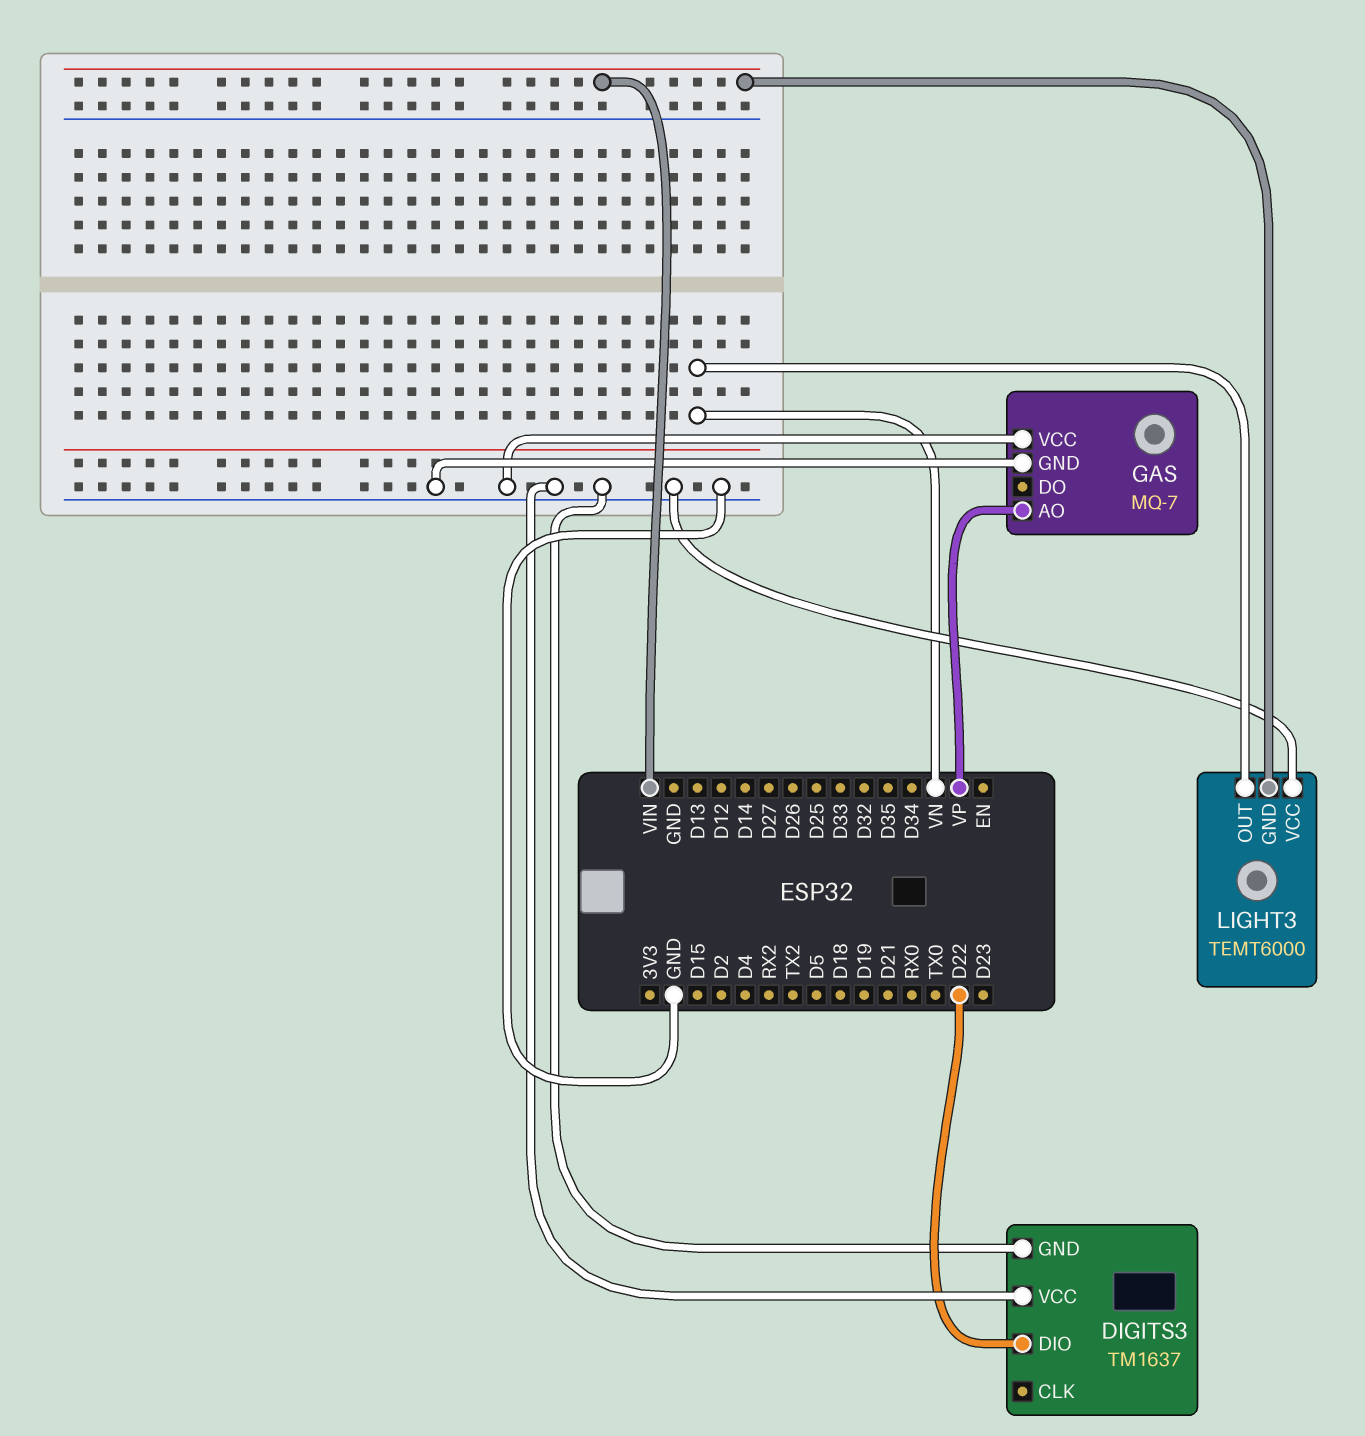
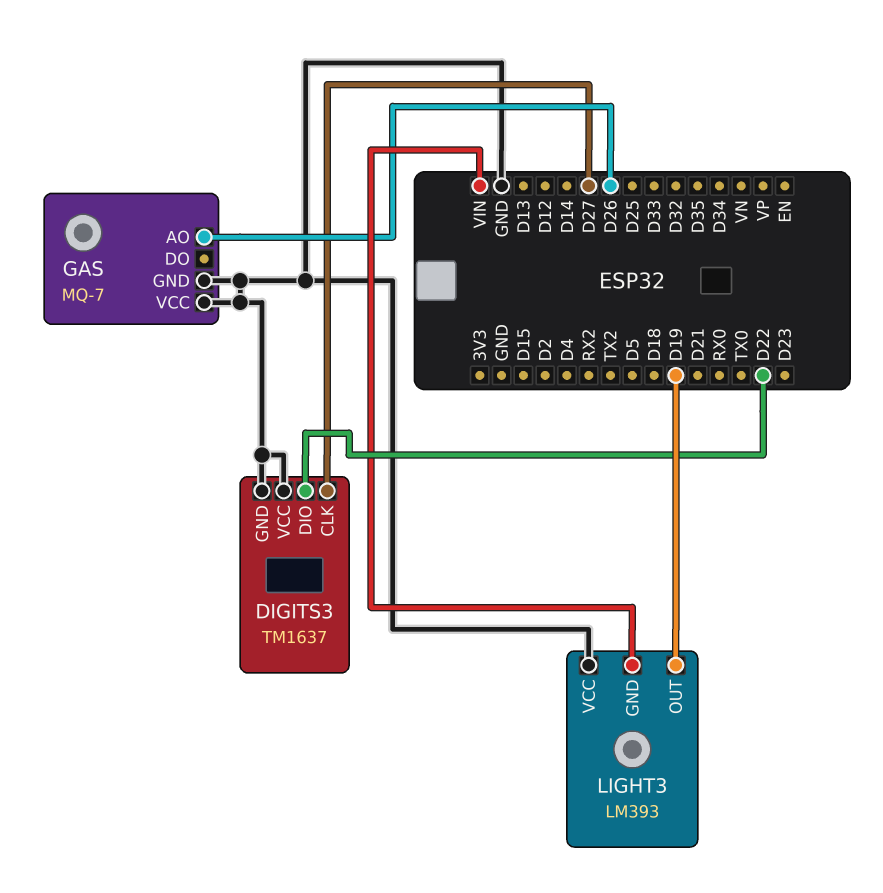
DIGITS3 pin CLK: none -> D27
GAS pin AO: VP -> D26
LIGHT3: TEMT6000 -> LM393
LIGHT3 pin OUT: VN -> D19

